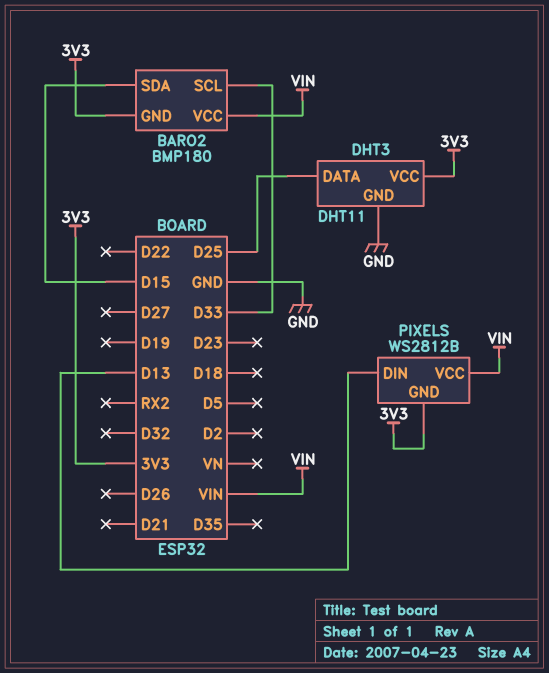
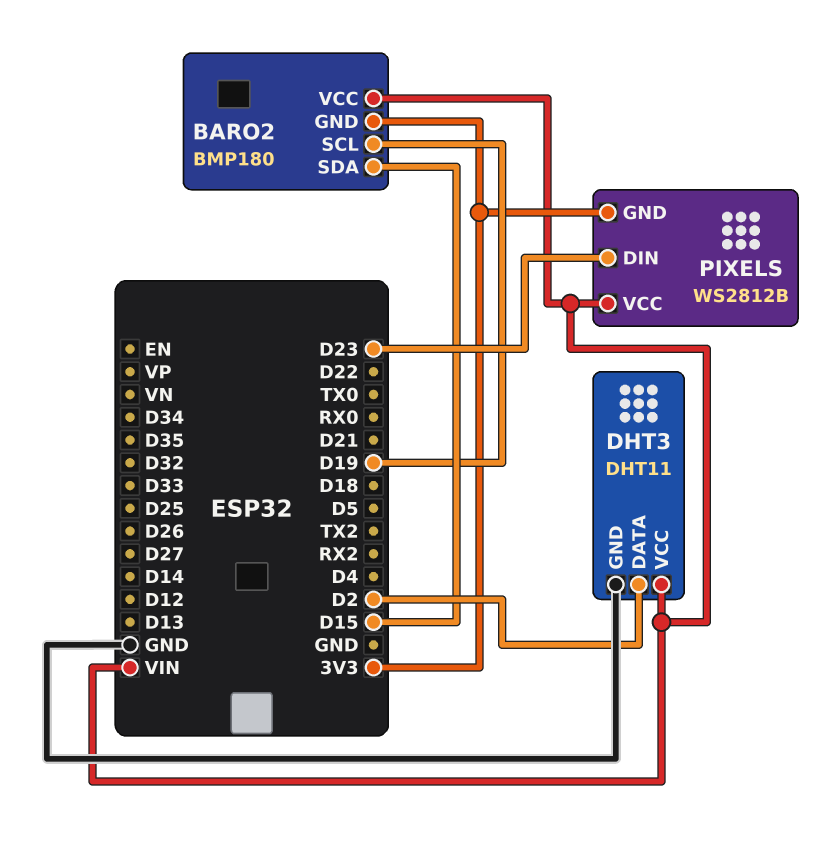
BARO2 pin SCL: D33 -> D19
DHT3 pin DATA: D25 -> D2
DHT3 pin VCC: 3V3 -> VIN
PIXELS pin DIN: D13 -> D23

